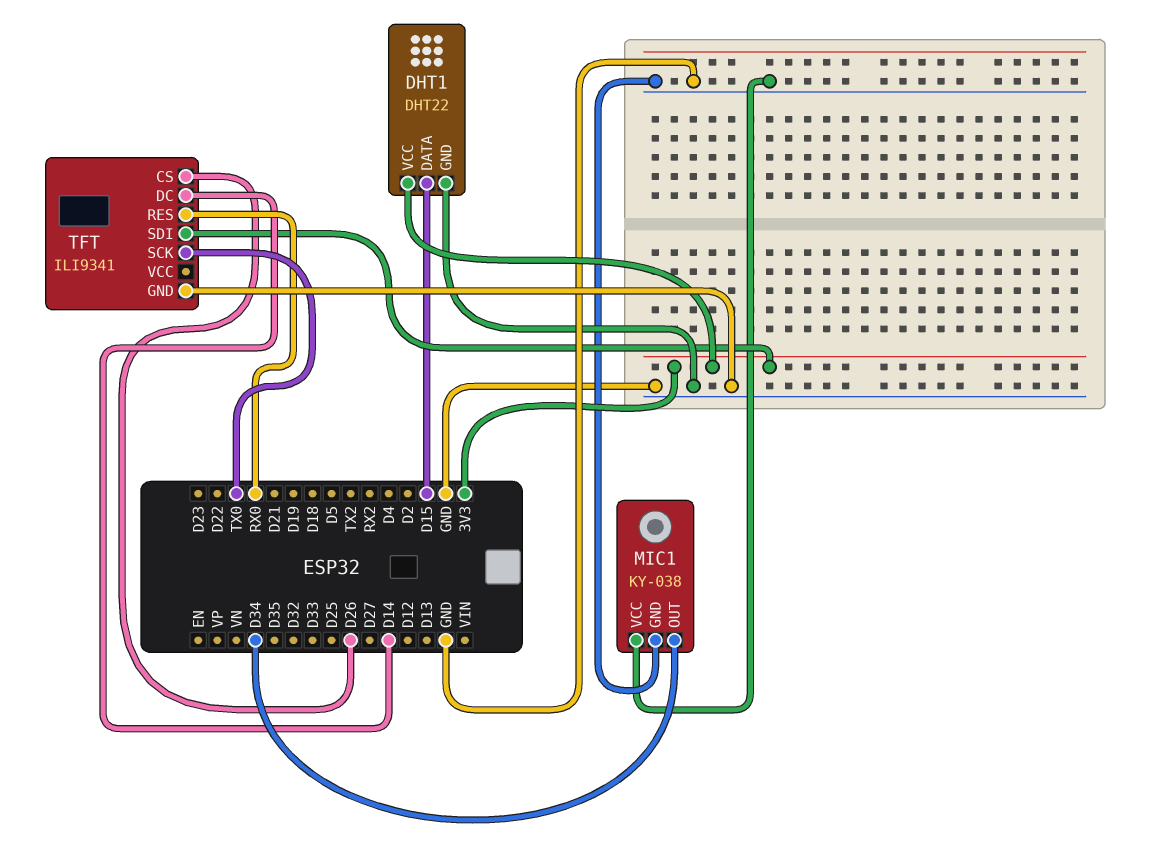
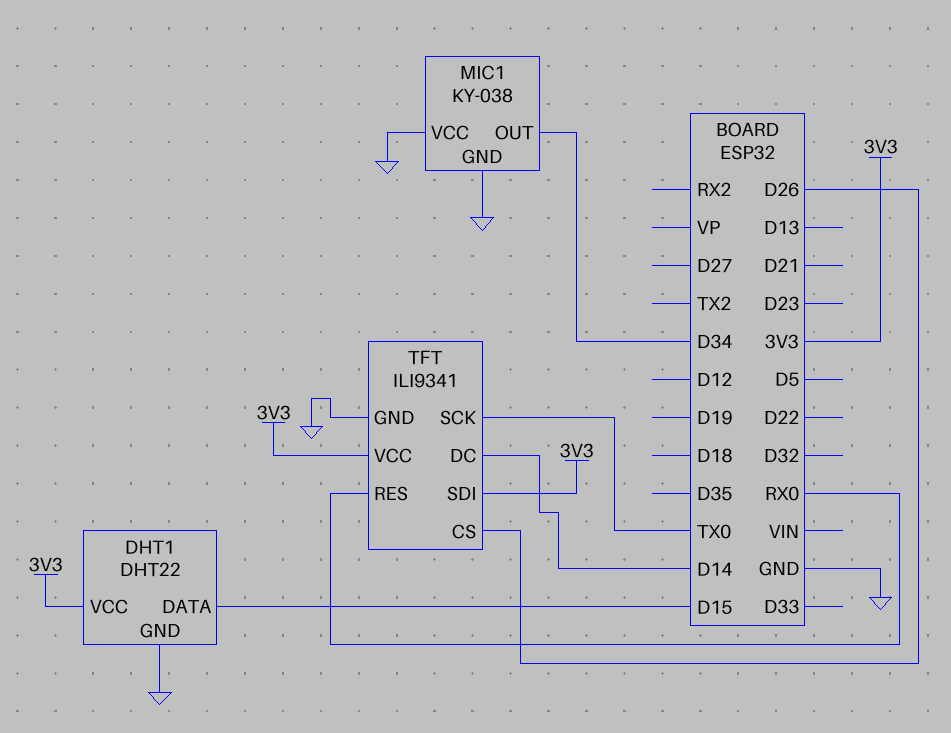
TFT pin VCC: none -> 3V3

